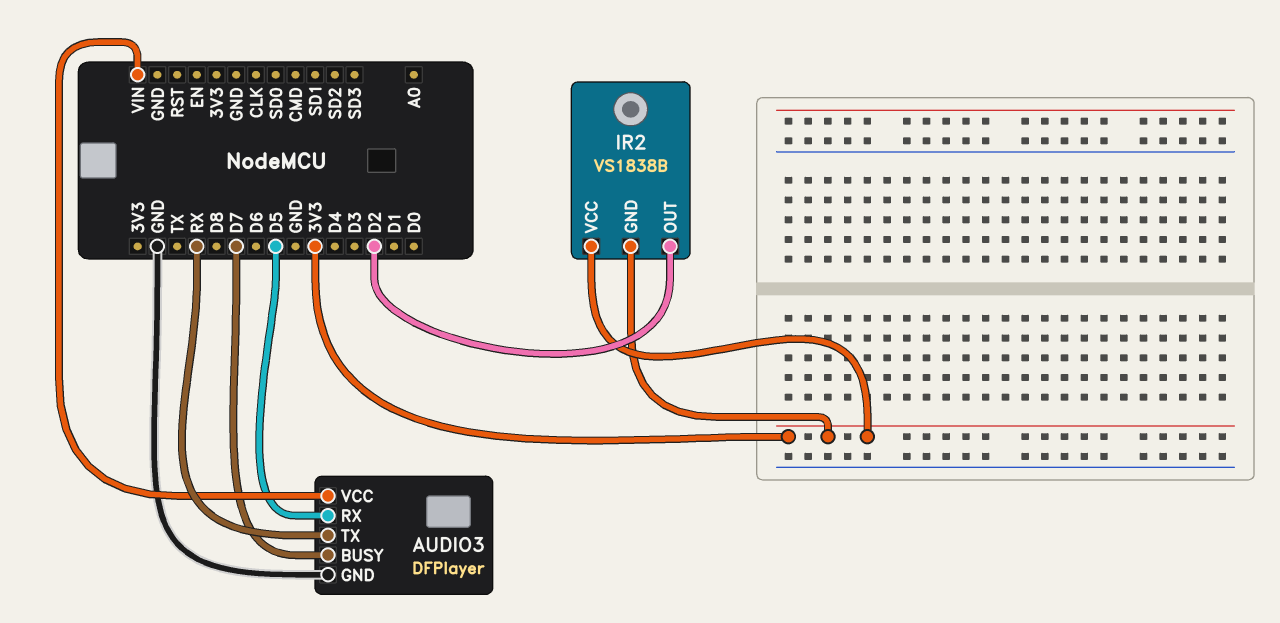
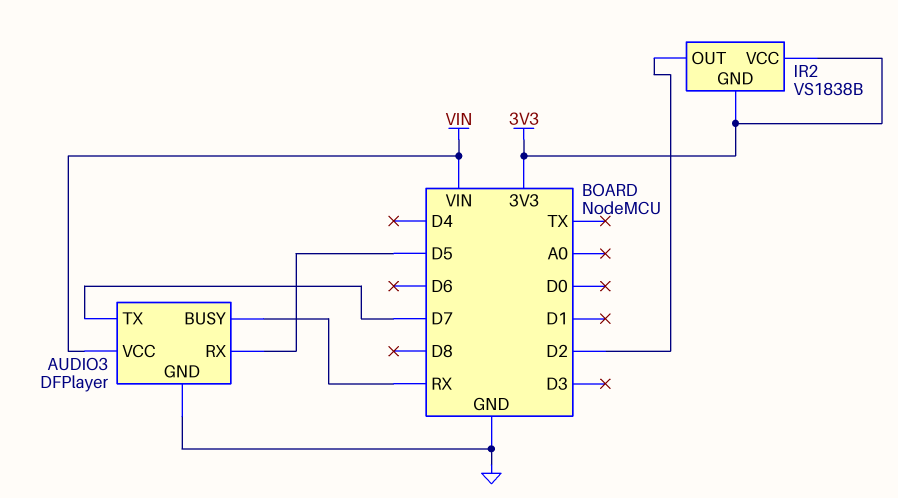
AUDIO3 pin BUSY: D7 -> RX
AUDIO3 pin TX: RX -> D7

